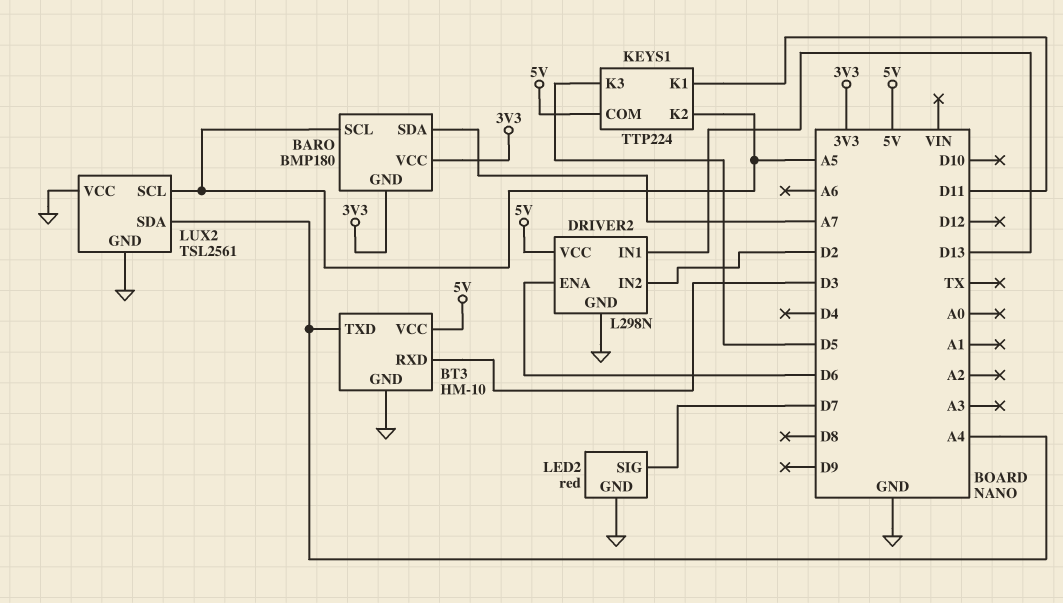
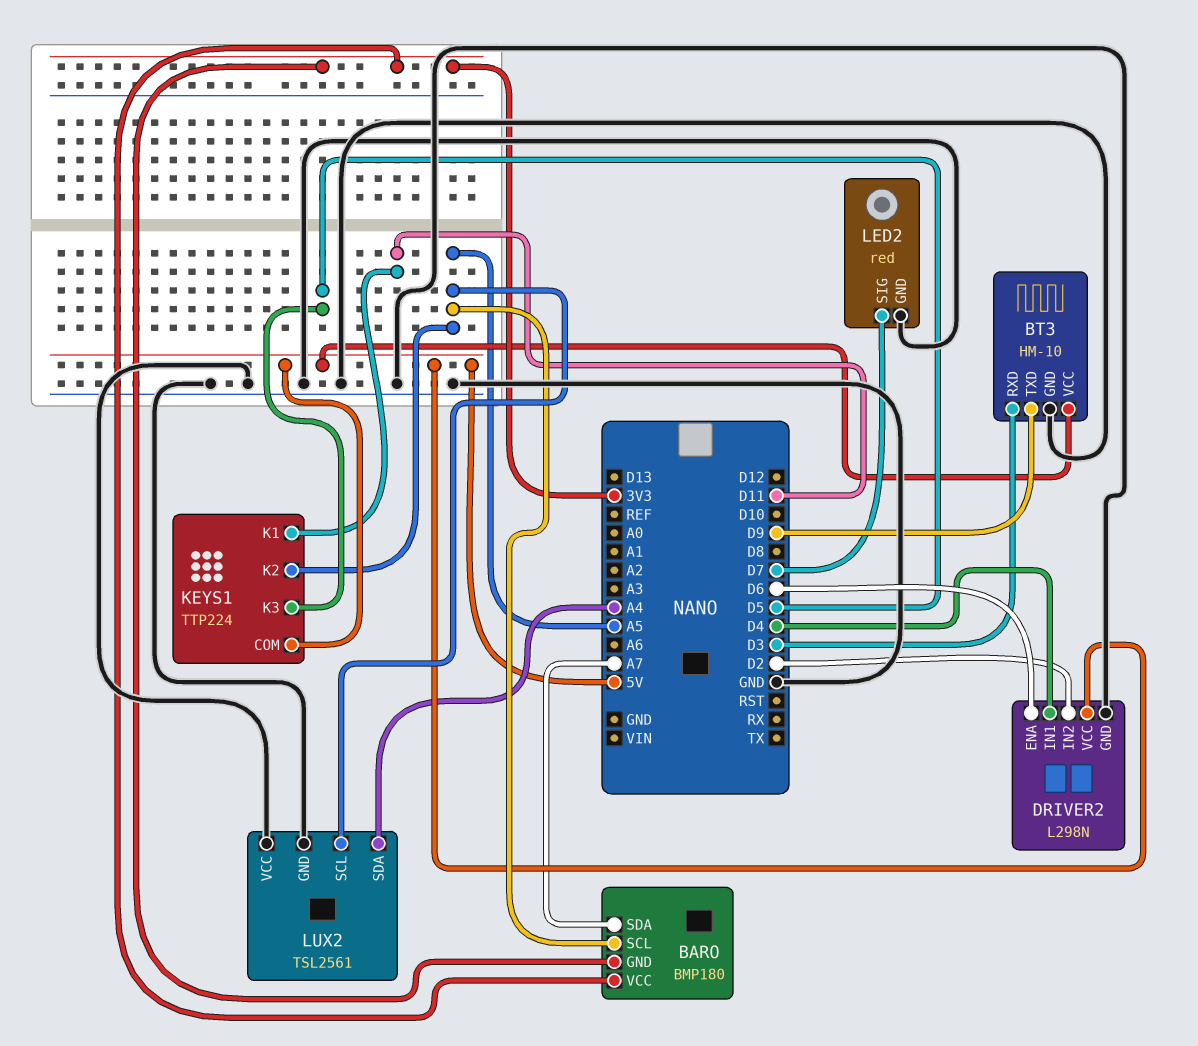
BT3 pin TXD: A4 -> D9
DRIVER2 pin IN1: D13 -> D4

